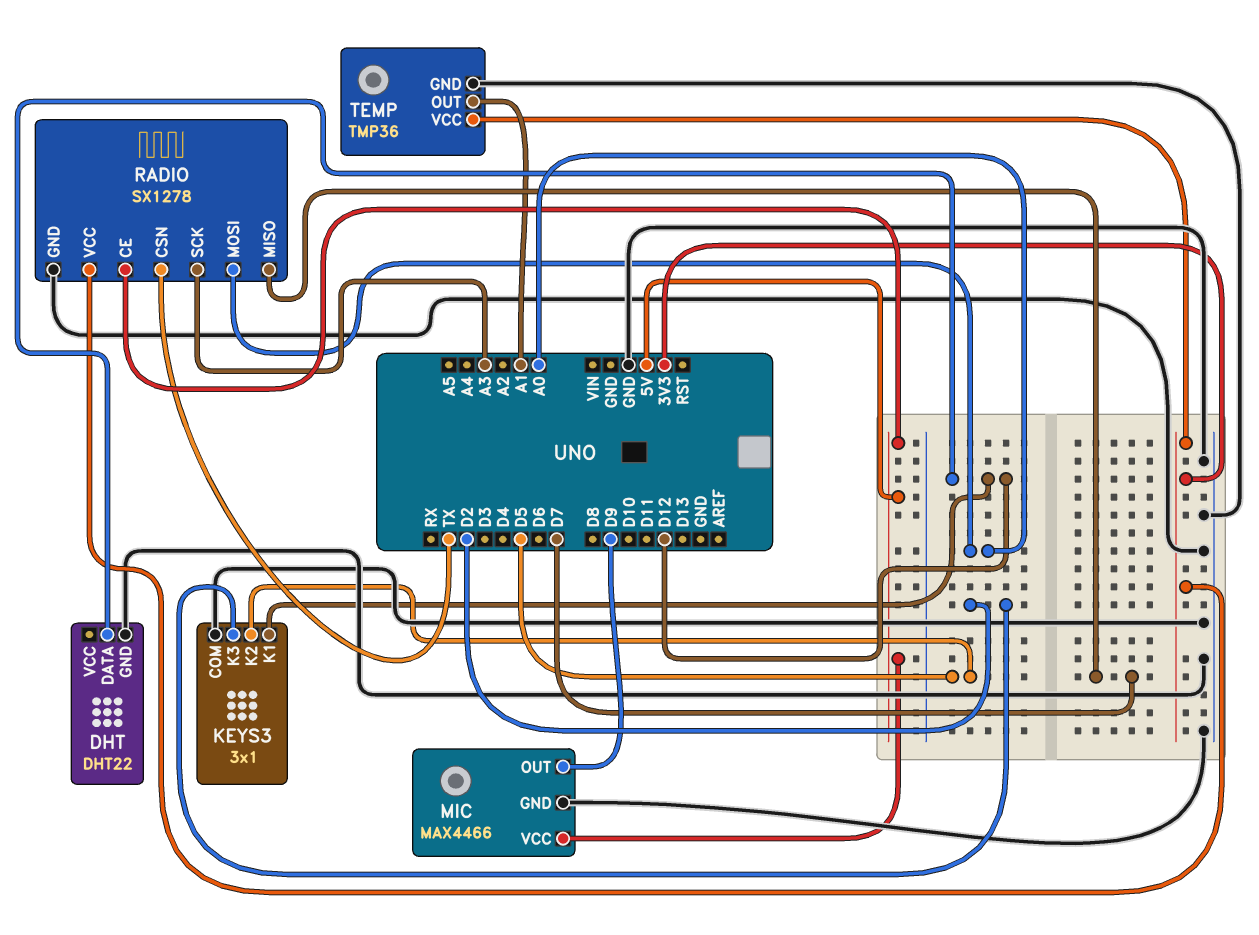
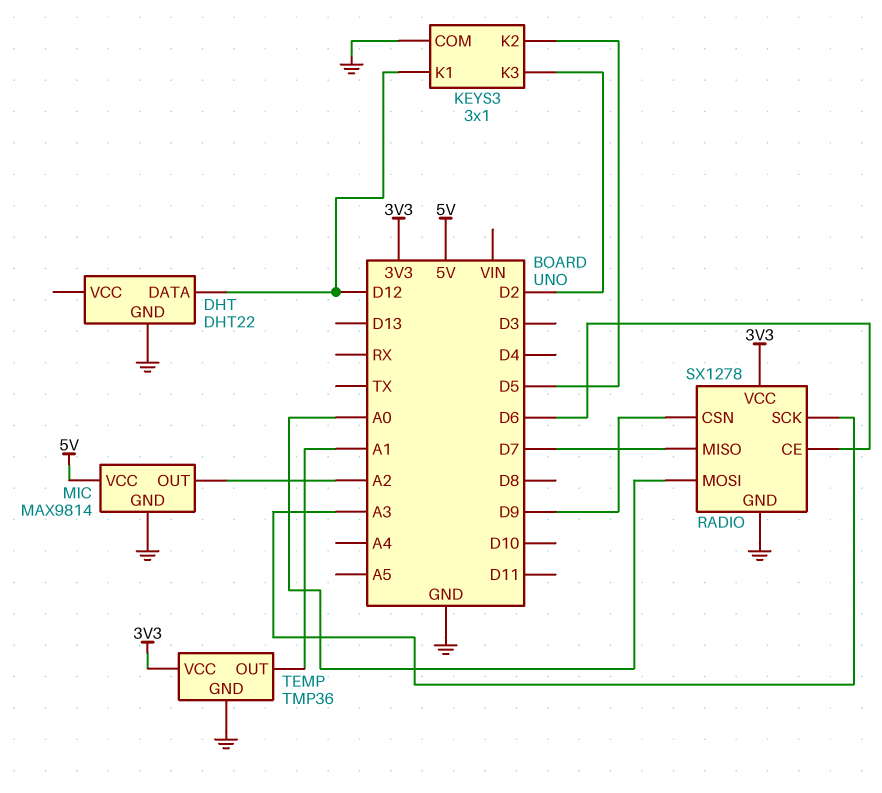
MIC: MAX4466 -> MAX9814
MIC pin OUT: D9 -> A2
RADIO pin CE: 5V -> D6
RADIO pin CSN: TX -> D9

